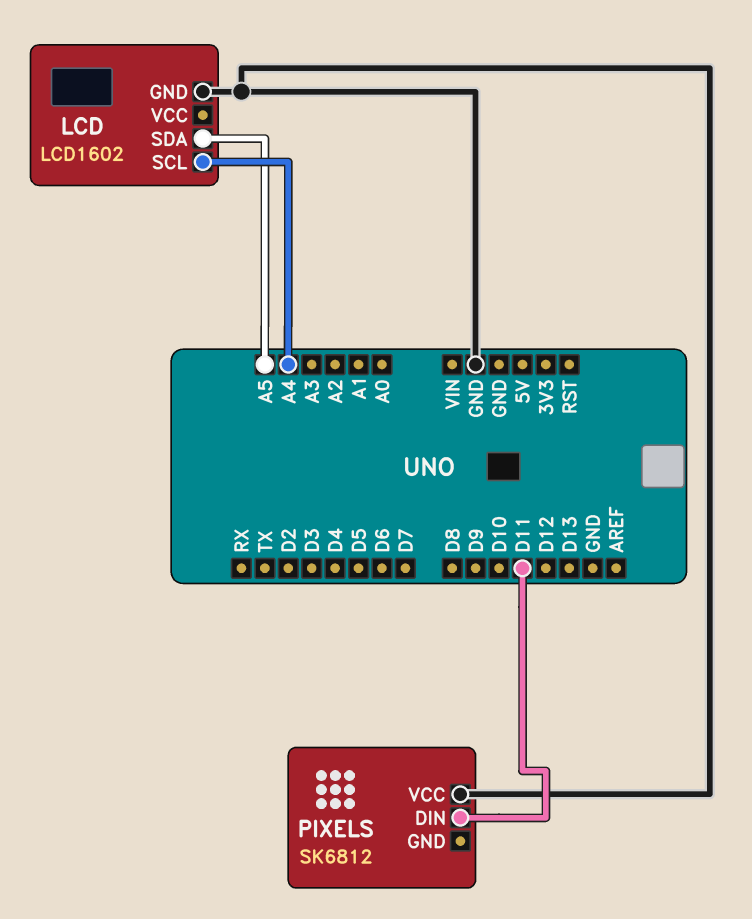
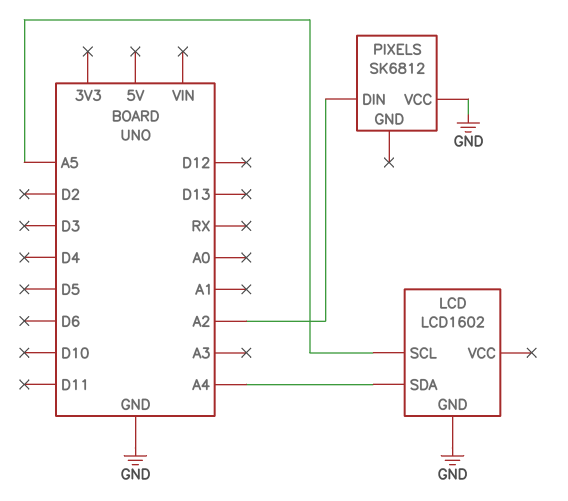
LCD pin SCL: A4 -> A5
LCD pin SDA: A5 -> A4
PIXELS pin DIN: D11 -> A2

